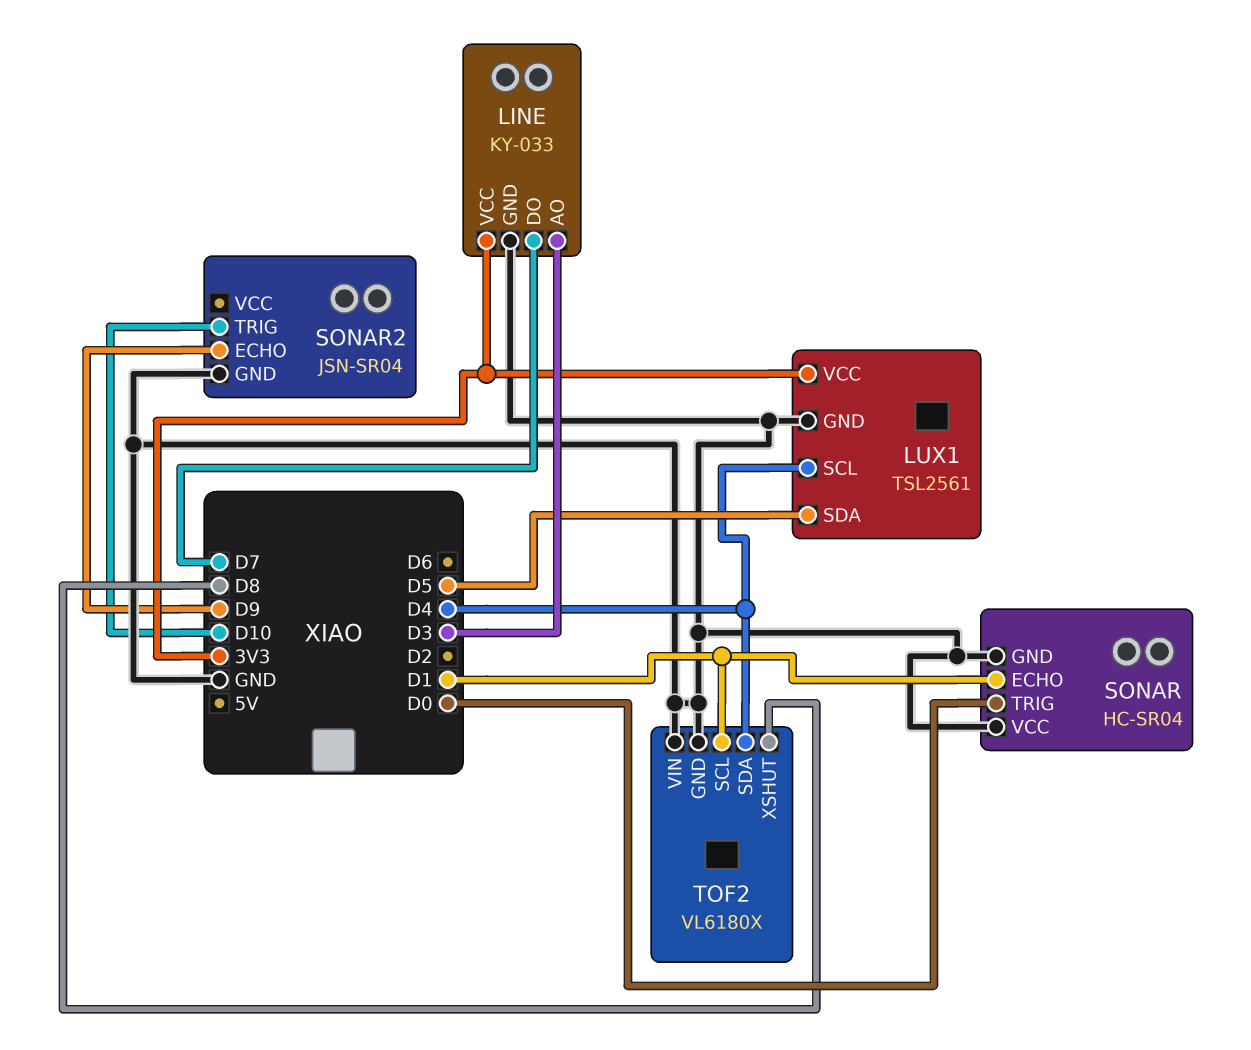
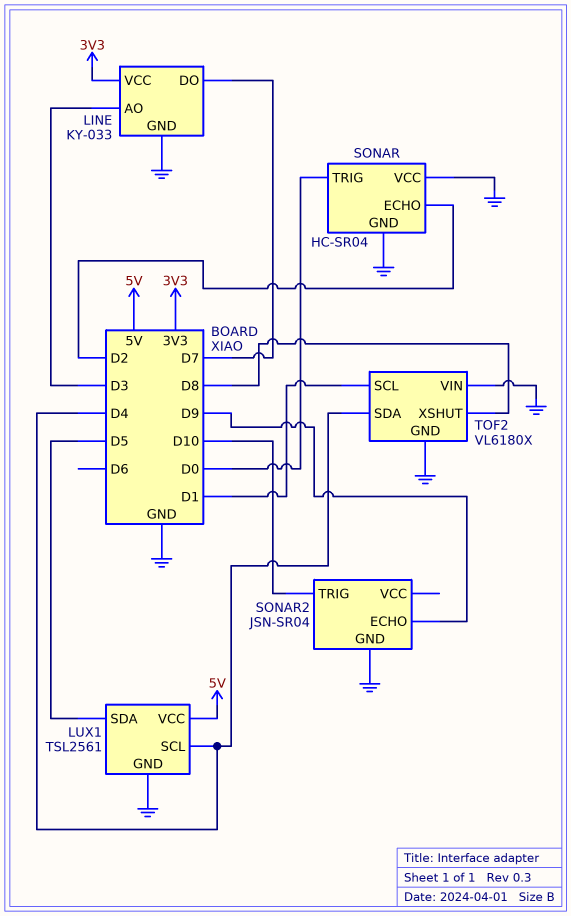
LUX1 pin VCC: 3V3 -> 5V
SONAR pin ECHO: D1 -> D2

